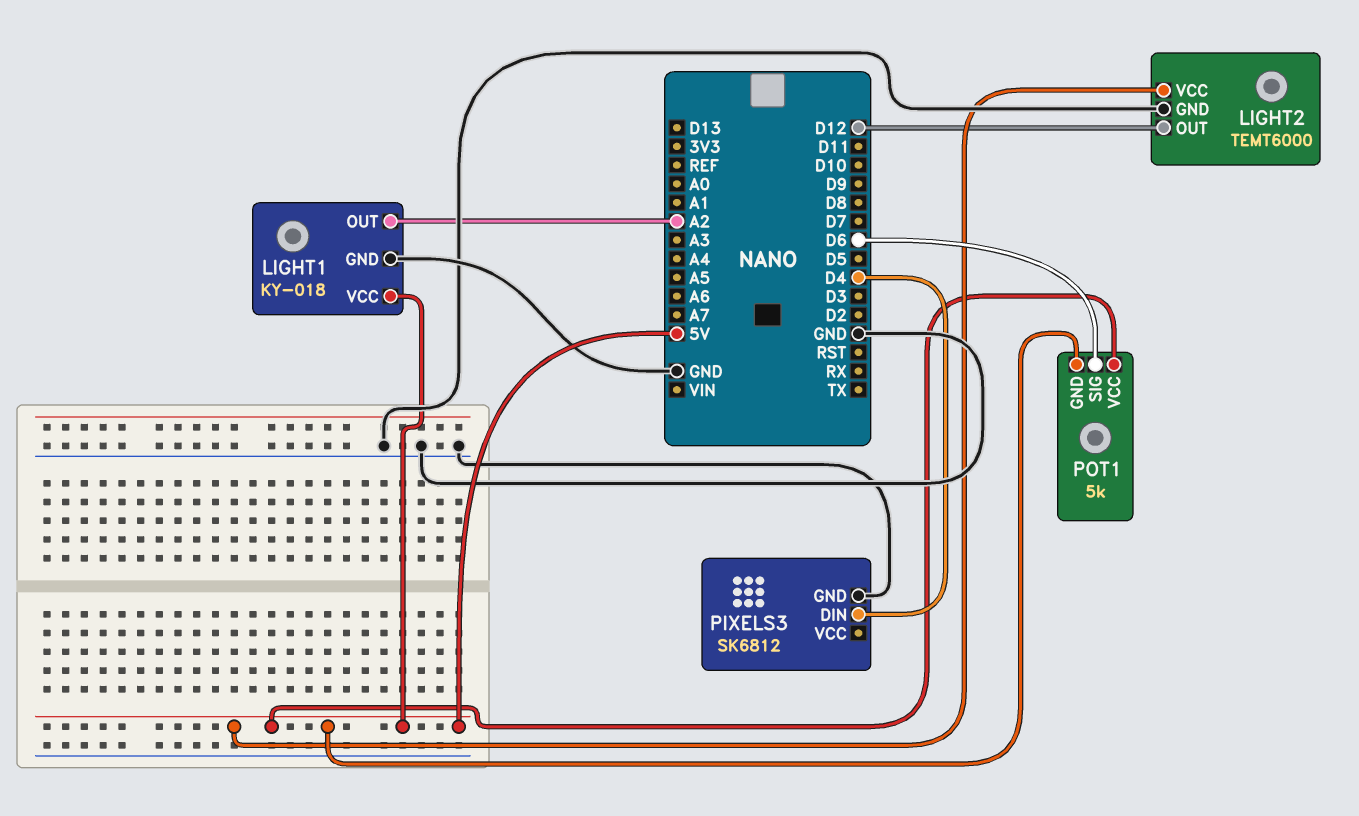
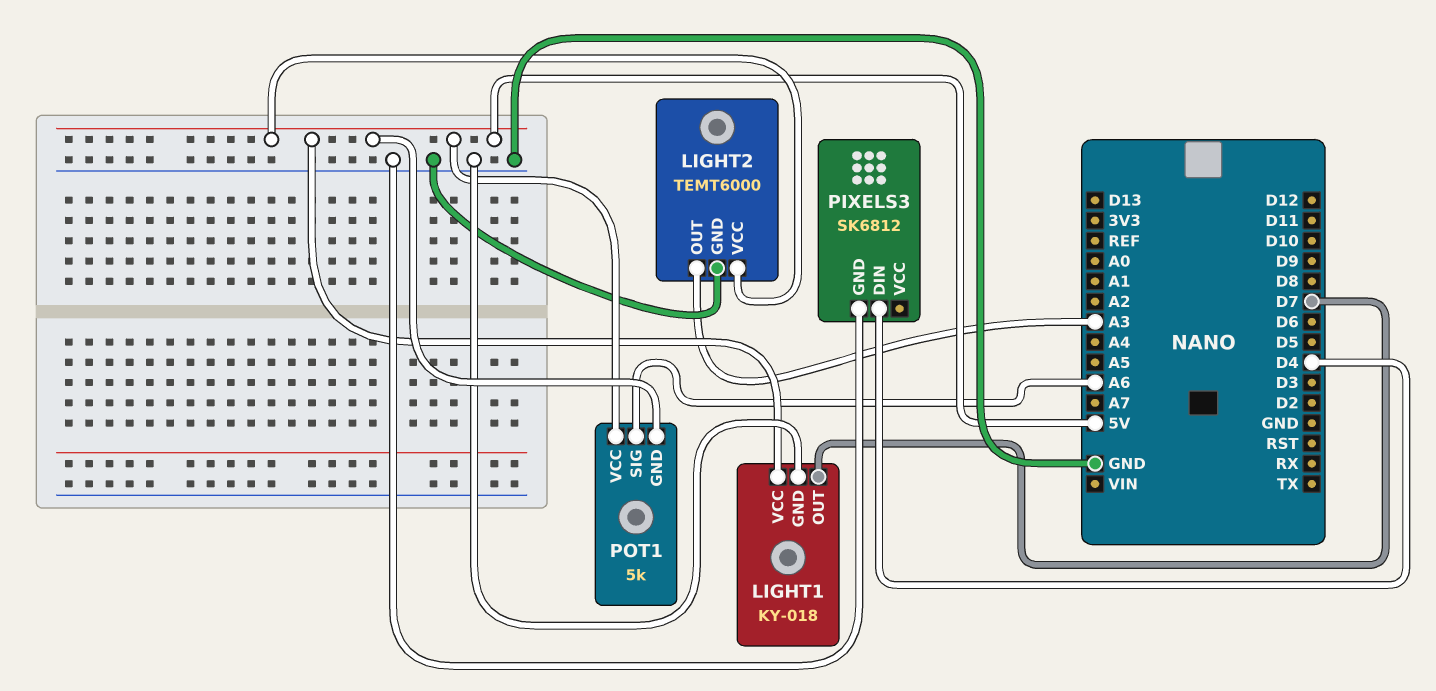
LIGHT1 pin OUT: A2 -> D7
LIGHT2 pin OUT: D12 -> A3
POT1 pin SIG: D6 -> A6

